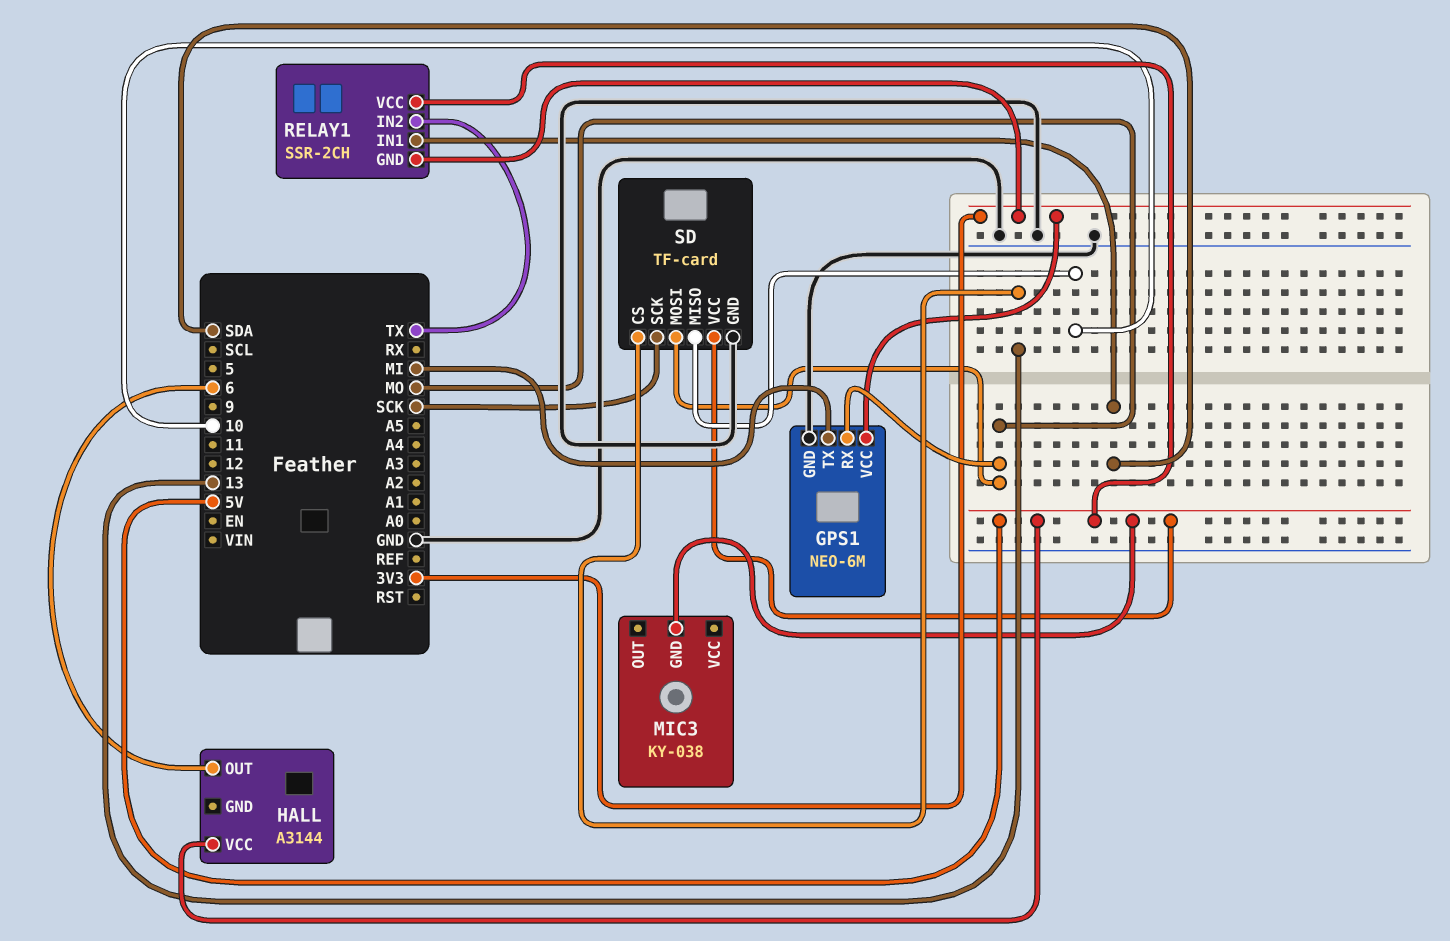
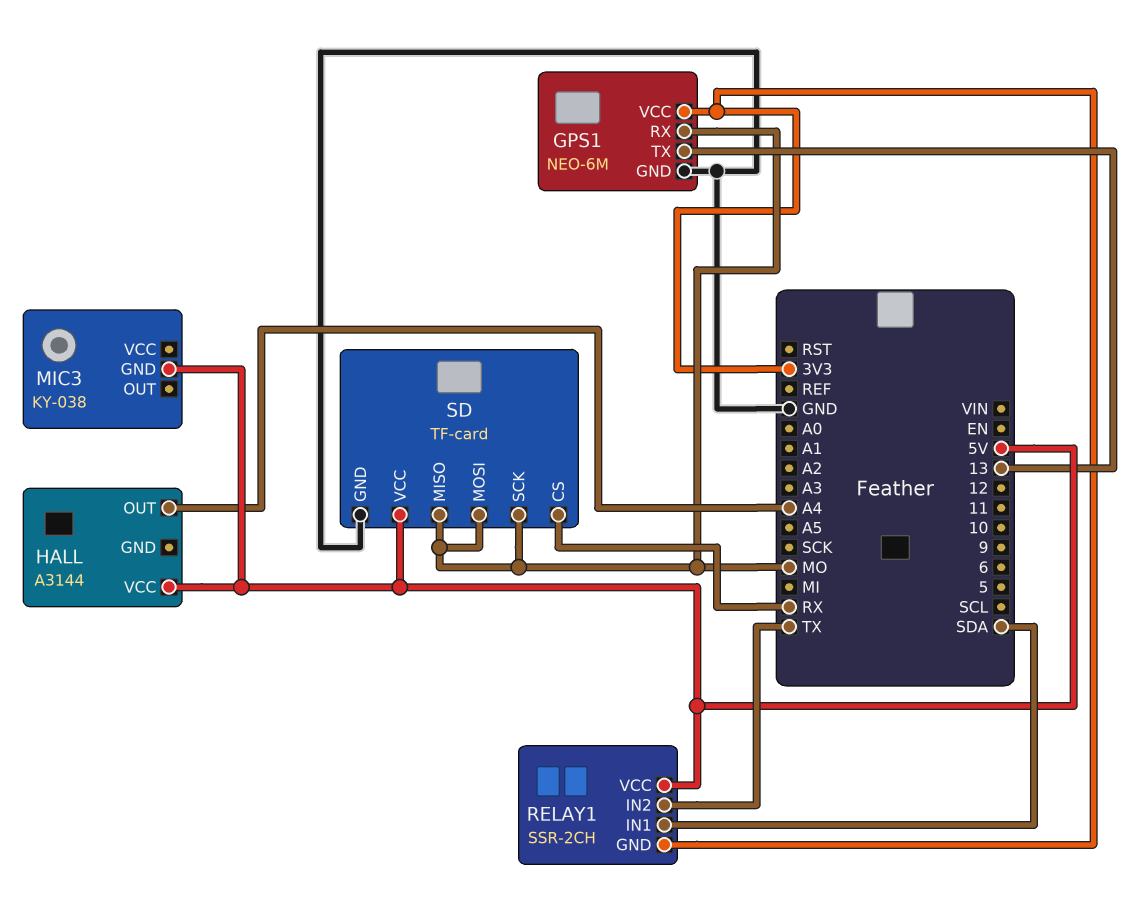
GPS1 pin TX: MI -> 13
HALL pin OUT: 6 -> A4
SD pin CS: 13 -> RX
SD pin MISO: 10 -> MO
SD pin SCK: SCK -> MO

